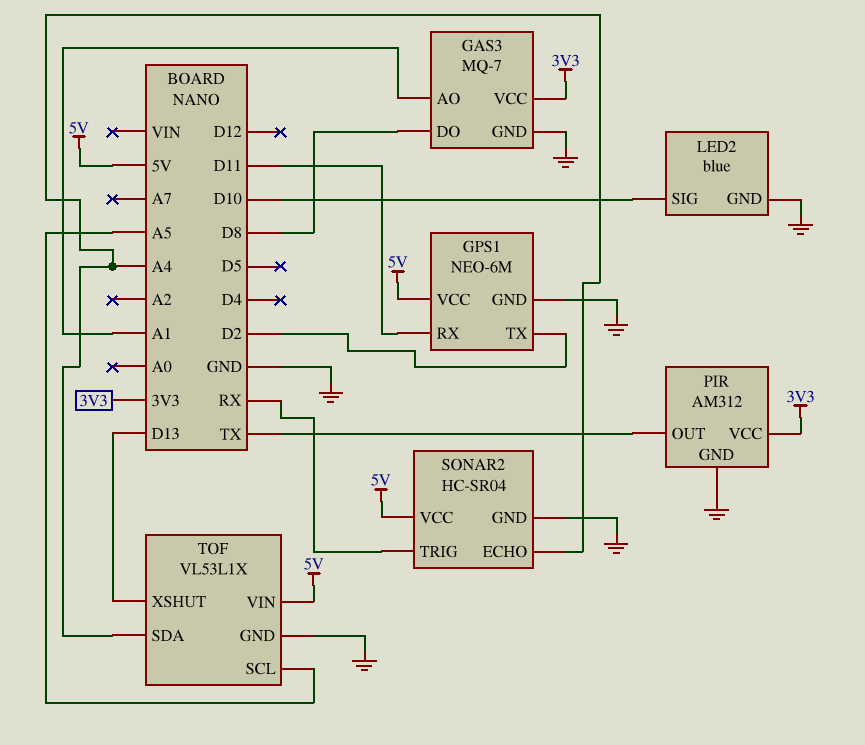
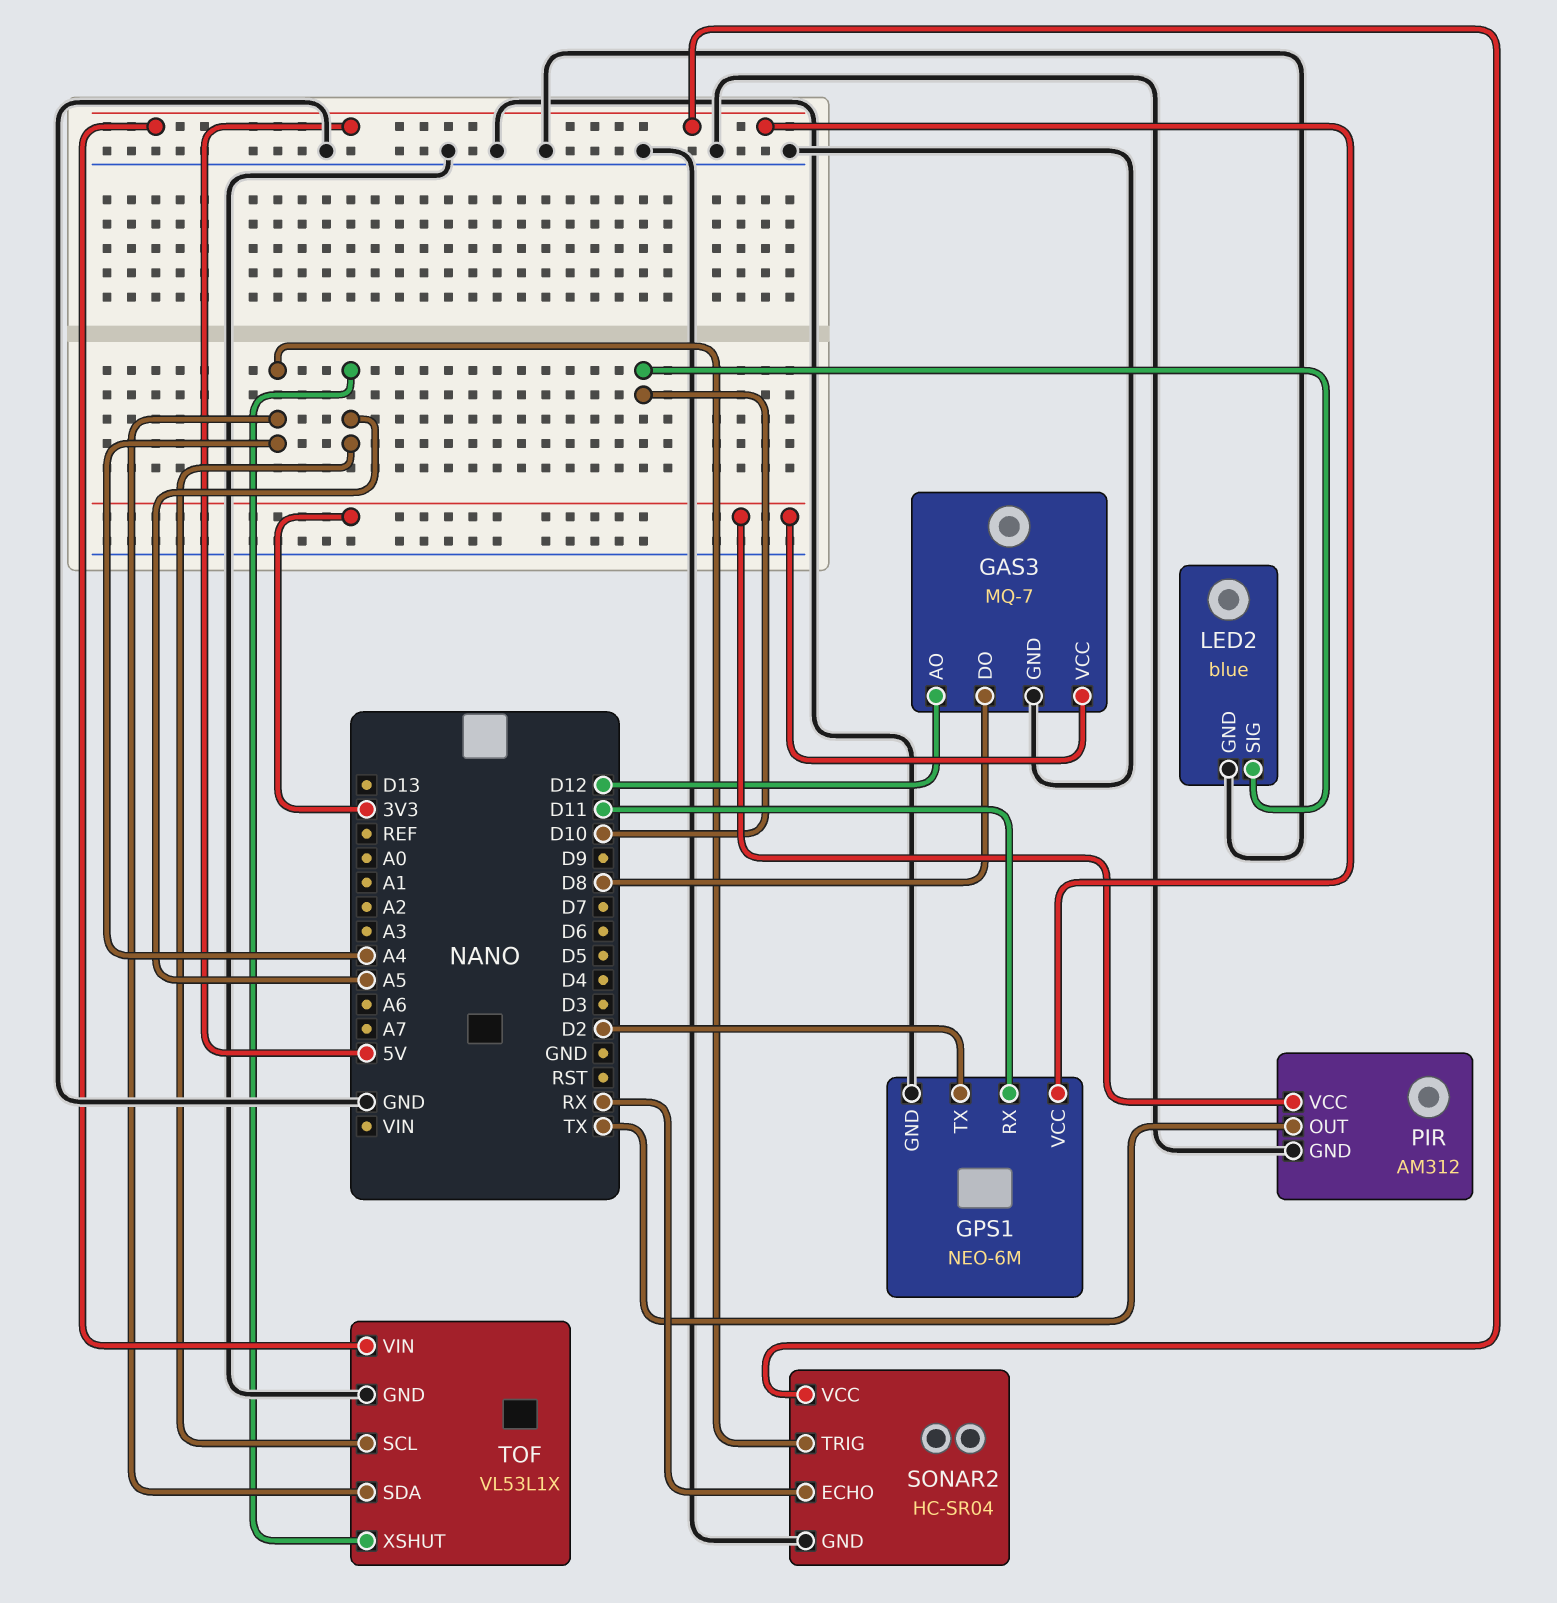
GAS3 pin AO: A1 -> D12
SONAR2 pin ECHO: A4 -> RX
SONAR2 pin TRIG: RX -> A4
TOF pin XSHUT: D13 -> A5

